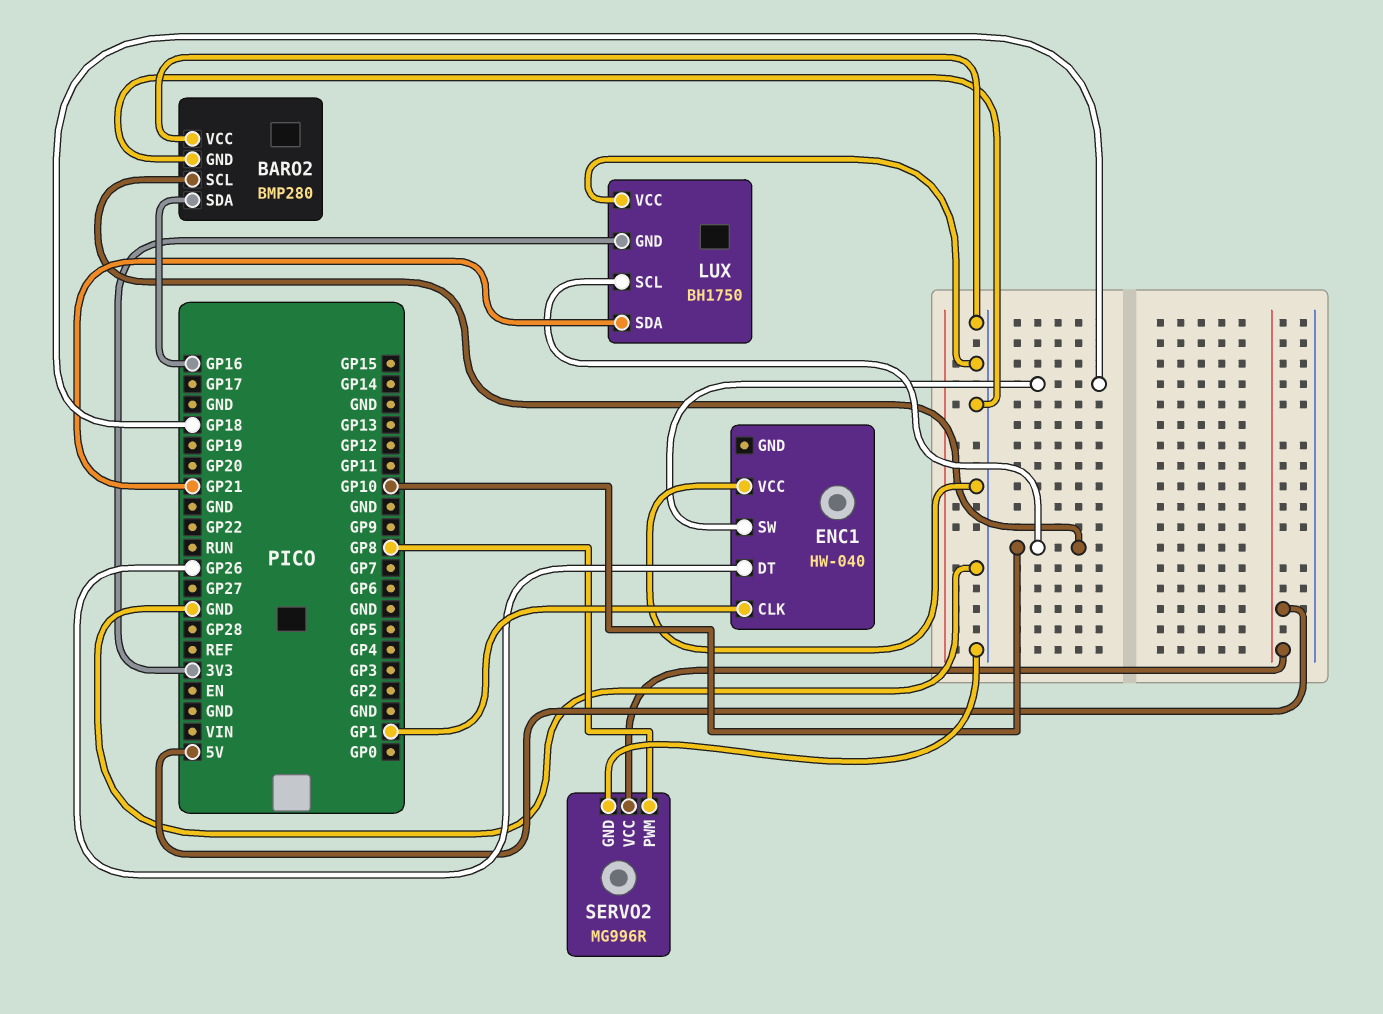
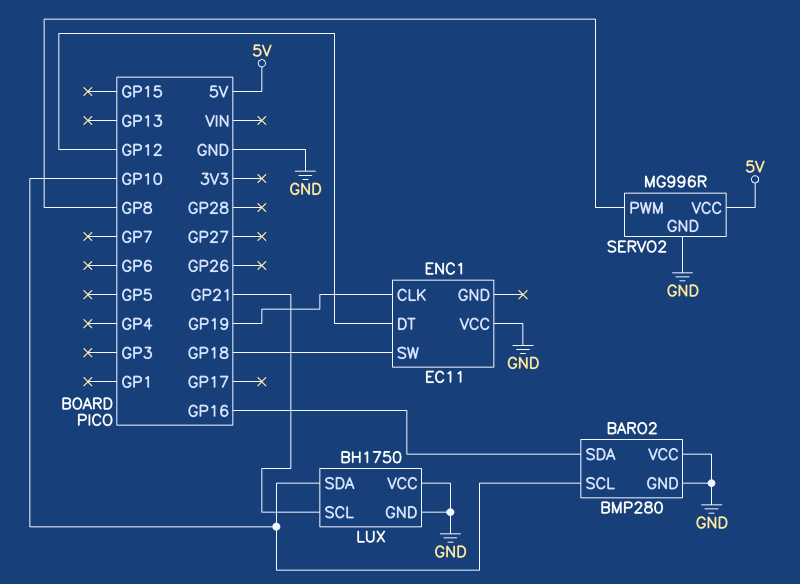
ENC1: HW-040 -> EC11
ENC1 pin CLK: GP1 -> GP19
ENC1 pin DT: GP26 -> GP12
LUX pin GND: 3V3 -> GND
LUX pin SCL: GP10 -> GP21
LUX pin SDA: GP21 -> GP10

